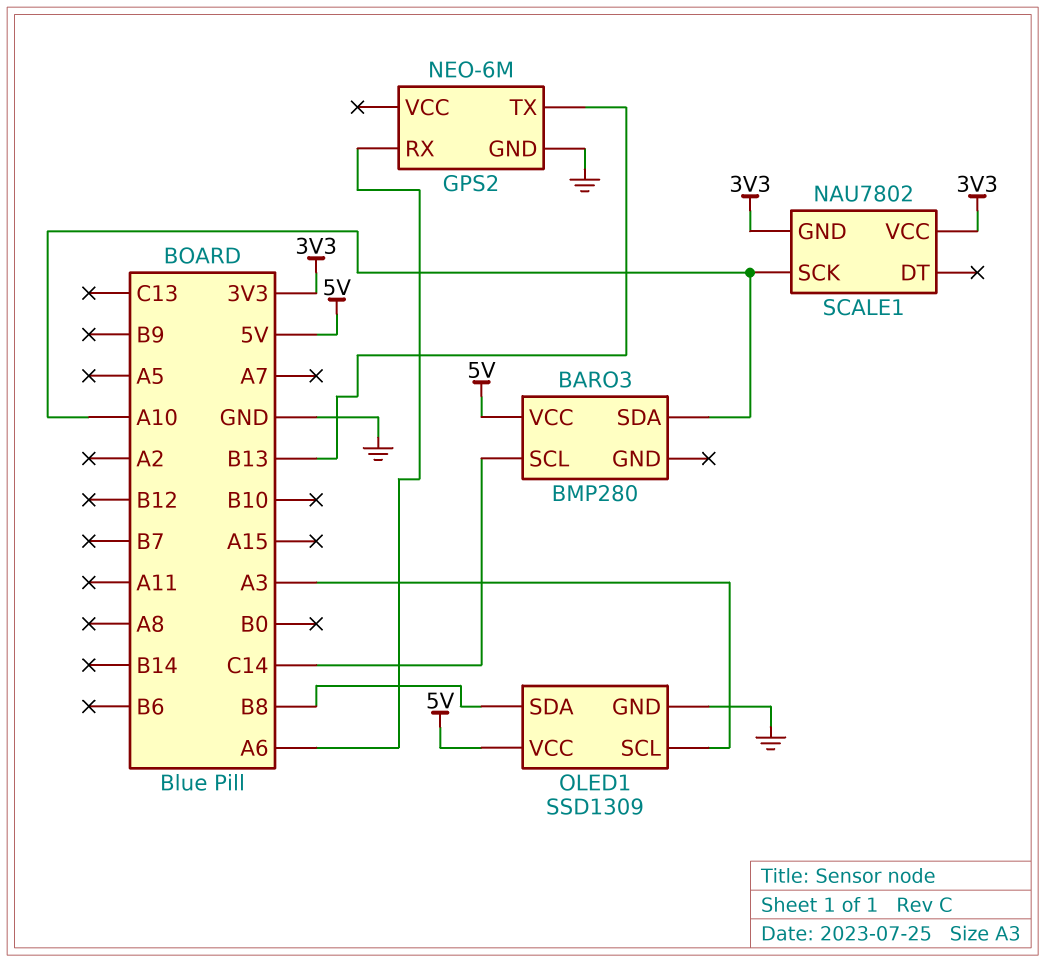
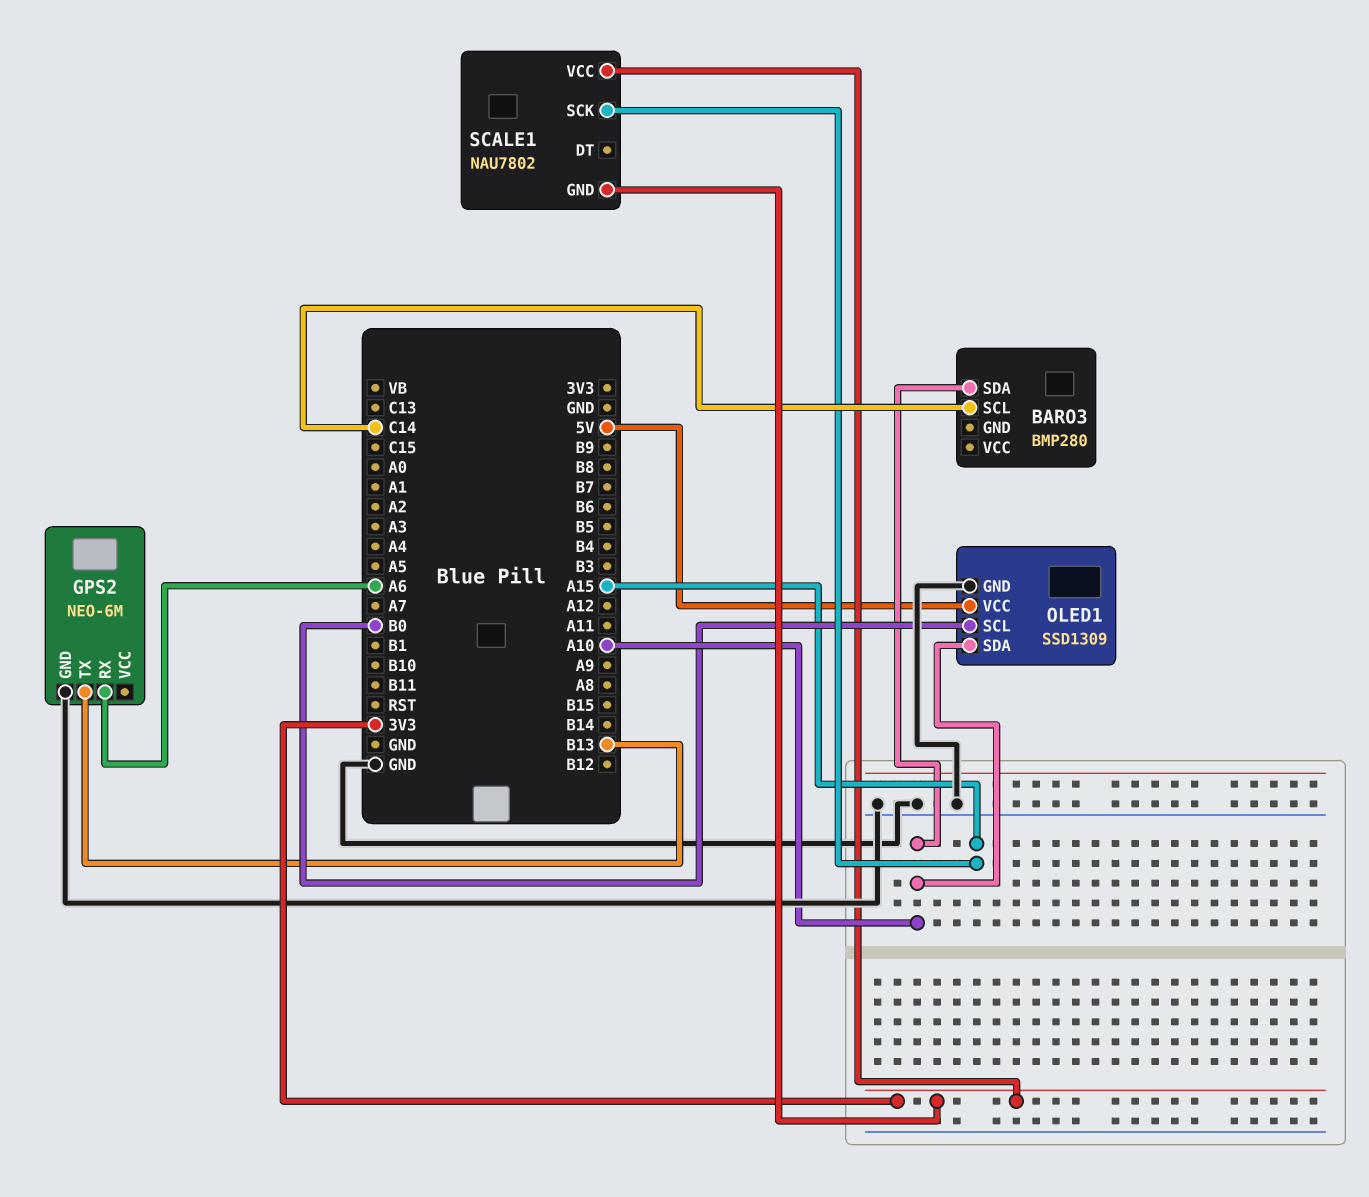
BARO3 pin VCC: 5V -> none
OLED1 pin SCL: A3 -> B0
OLED1 pin SDA: B8 -> A10
SCALE1 pin SCK: A10 -> A15

